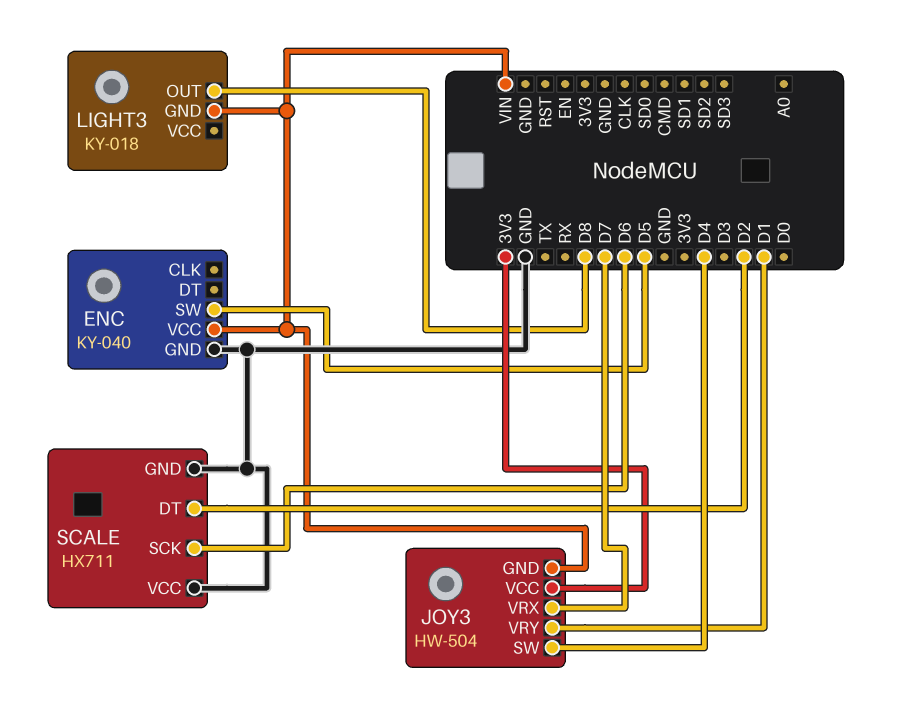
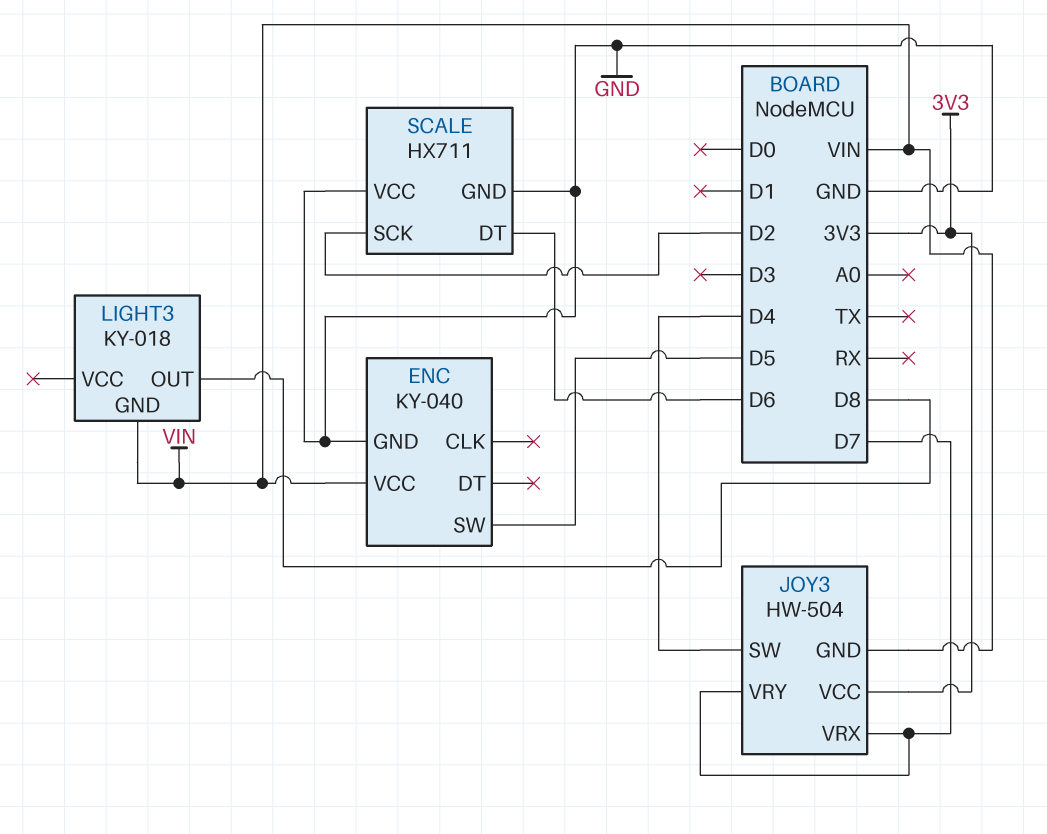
JOY3 pin VRY: D1 -> D7
SCALE pin DT: D2 -> D6
SCALE pin SCK: D6 -> D2

